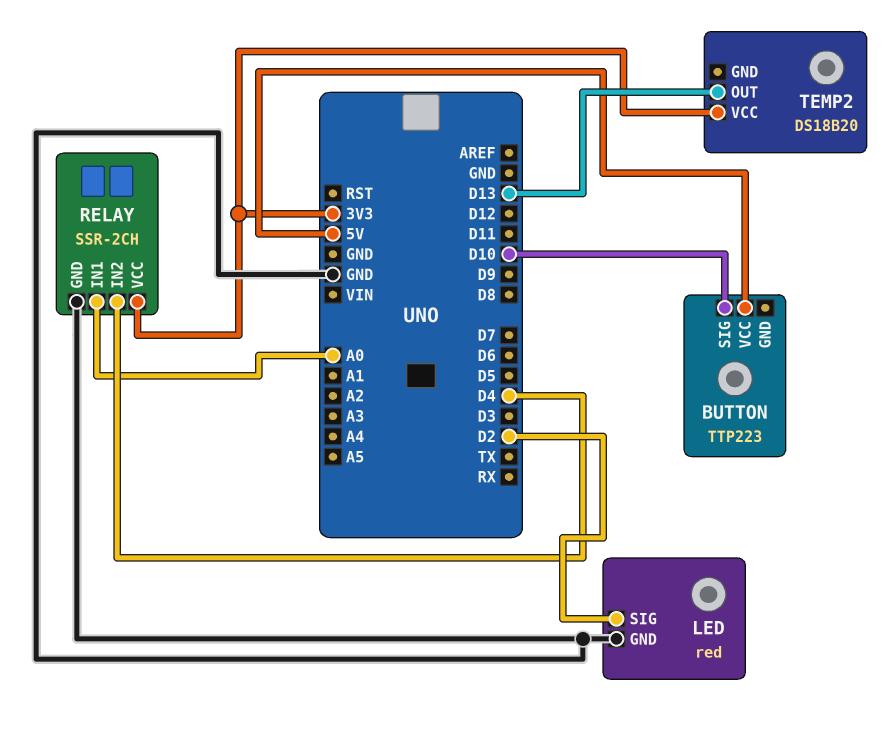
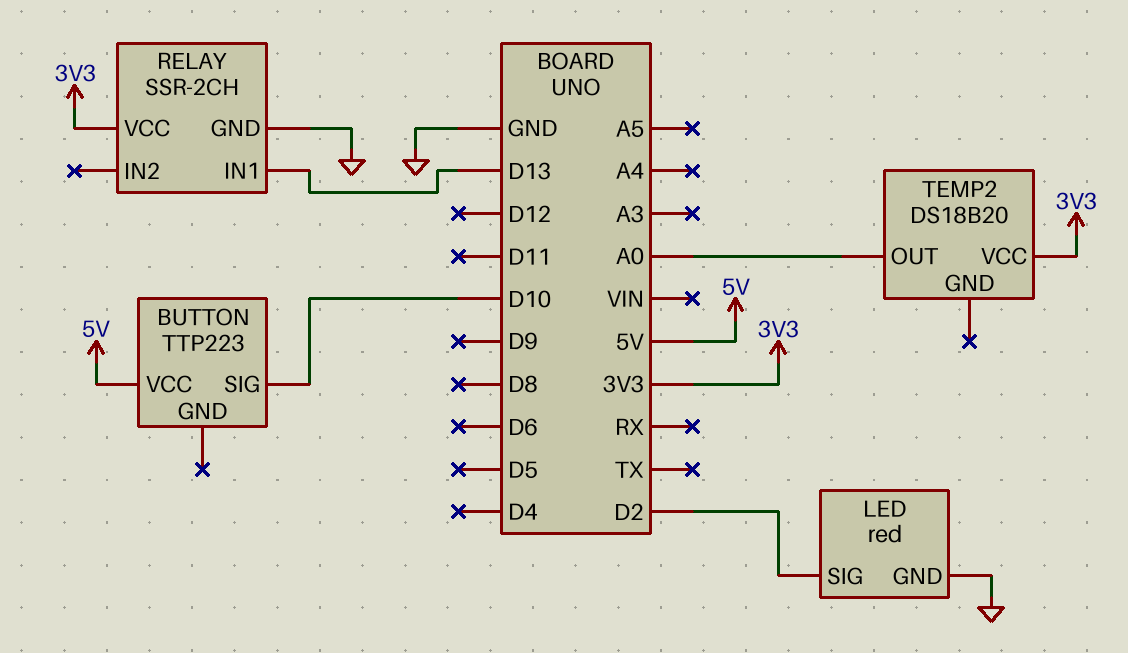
RELAY pin IN1: A0 -> D13
RELAY pin IN2: D4 -> none
TEMP2 pin OUT: D13 -> A0

